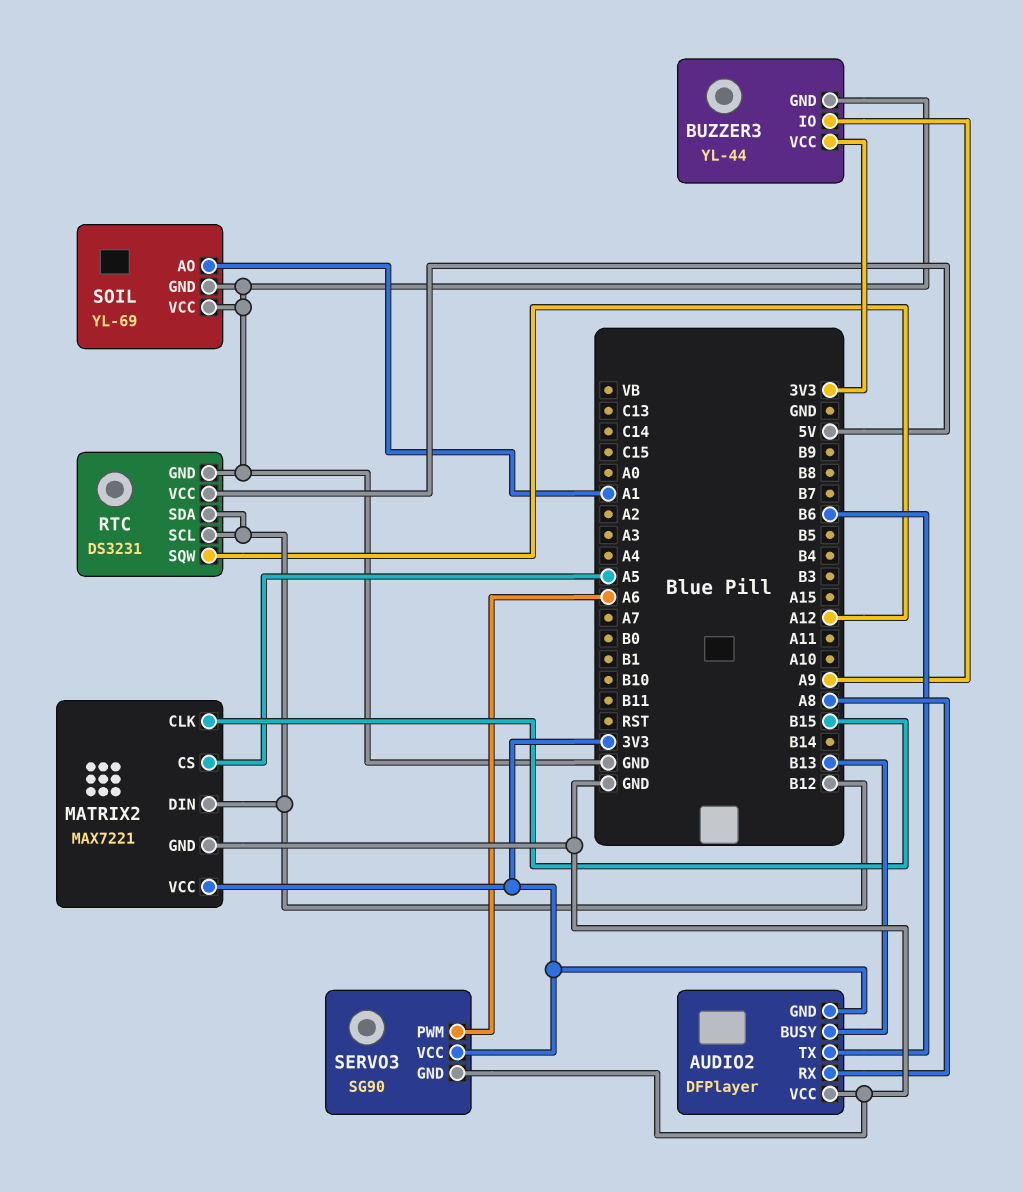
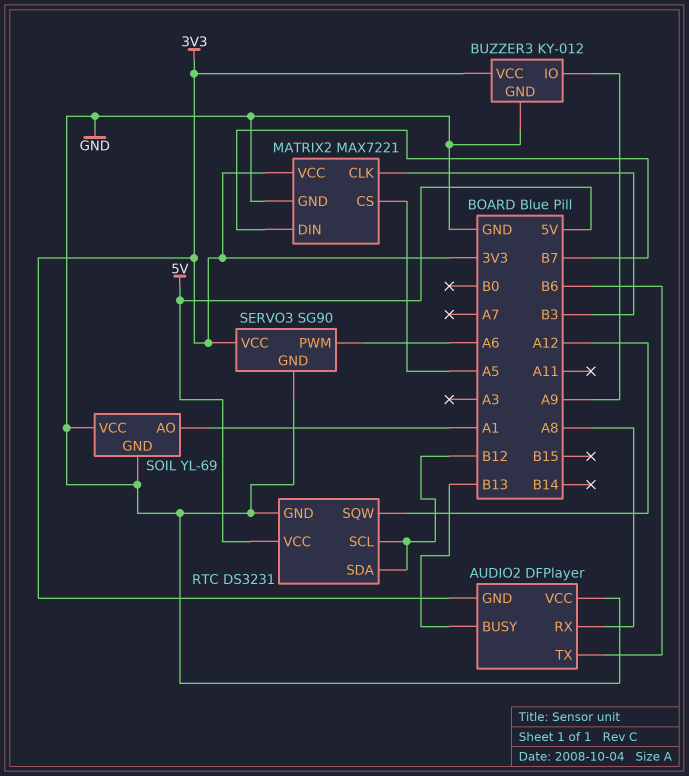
BUZZER3: YL-44 -> KY-012
MATRIX2 pin CLK: B15 -> B3
MATRIX2 pin DIN: B12 -> B7

